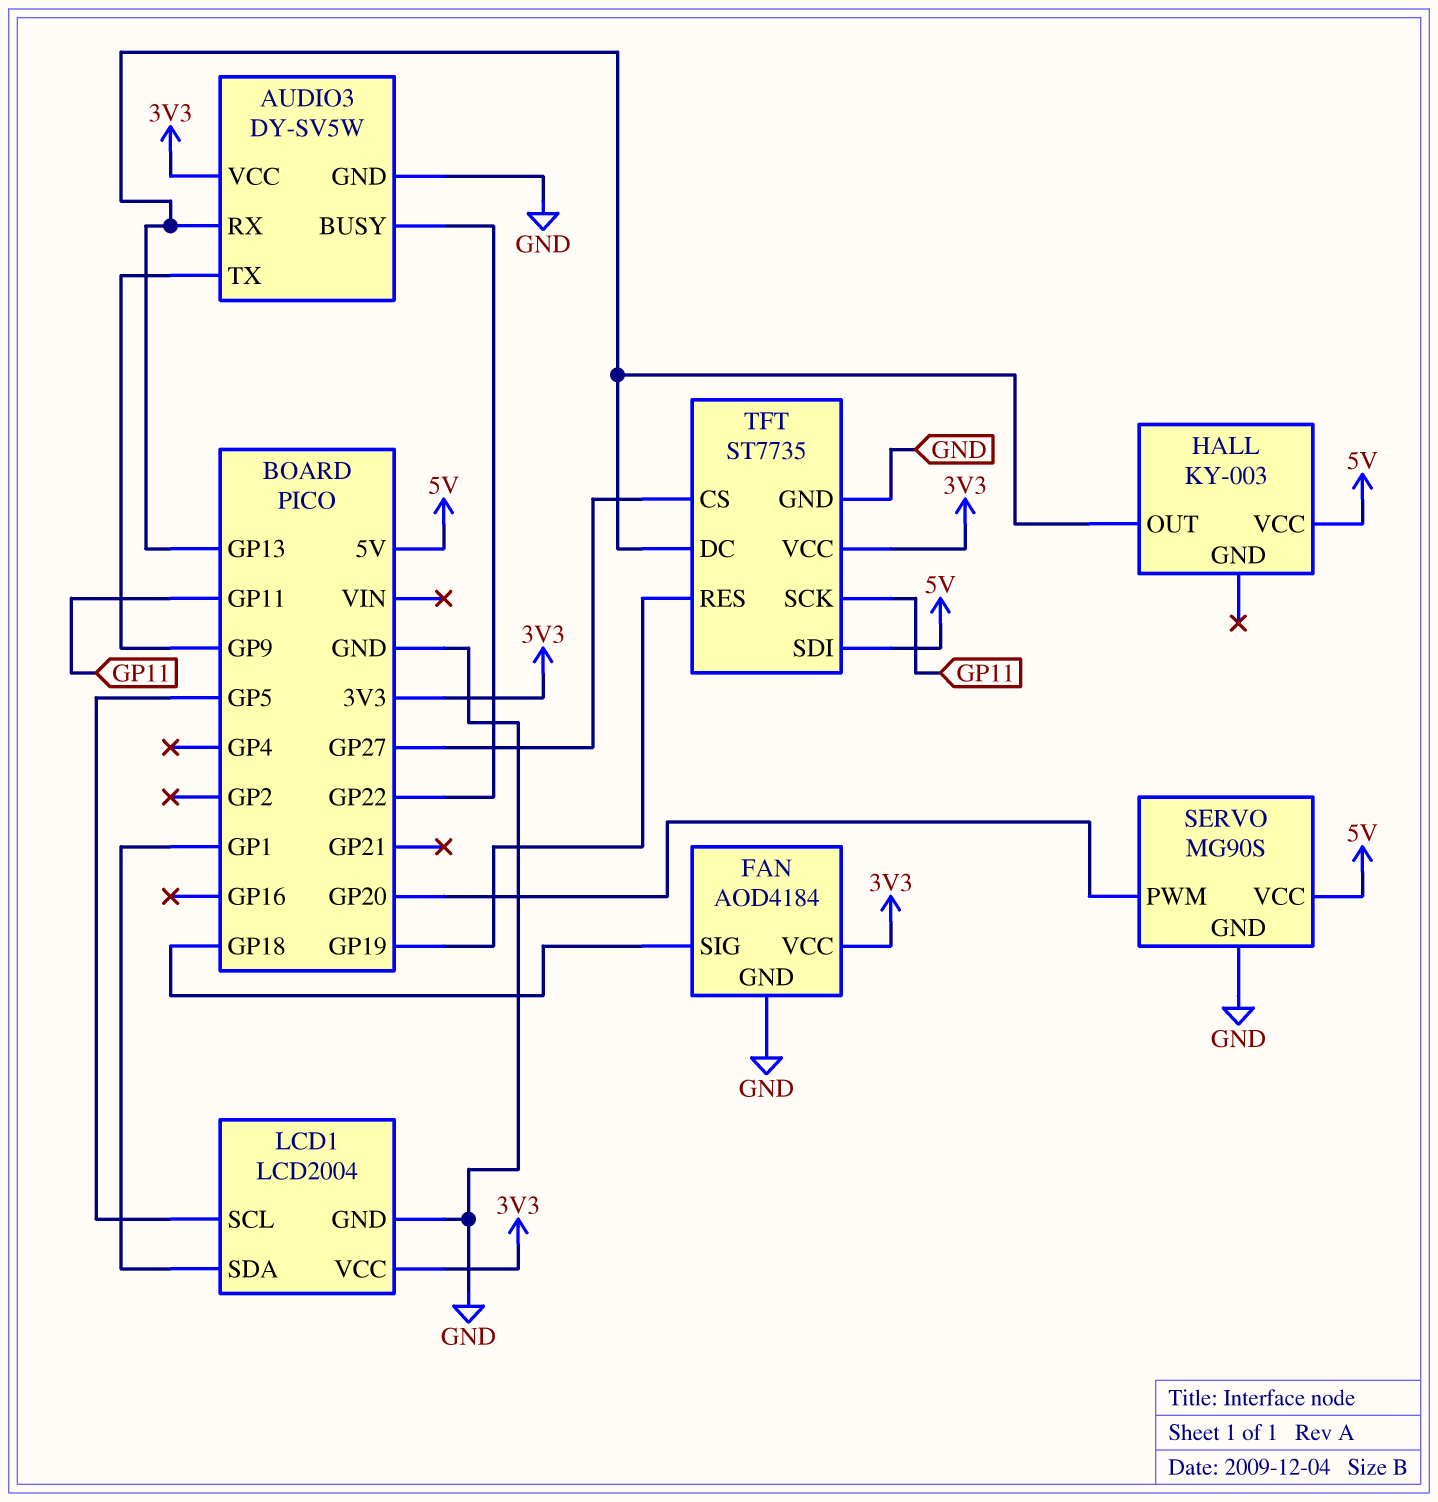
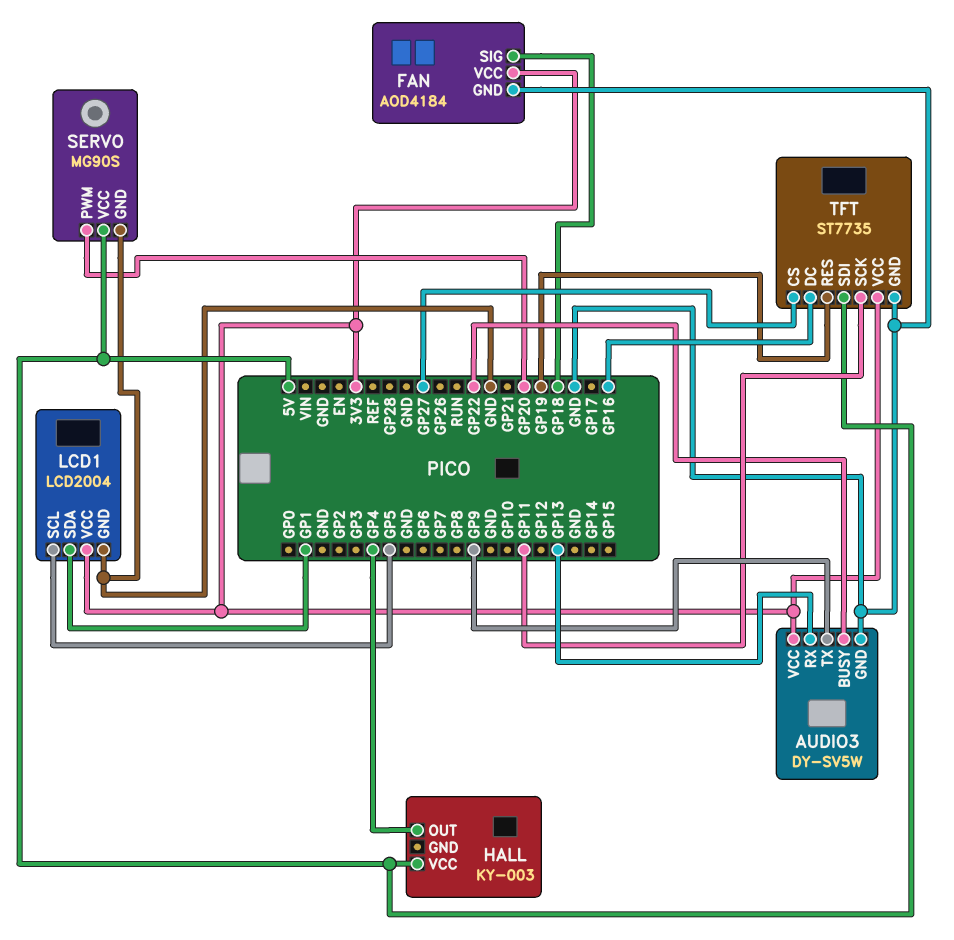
HALL pin OUT: GP13 -> GP4
TFT pin DC: GP13 -> GP16

